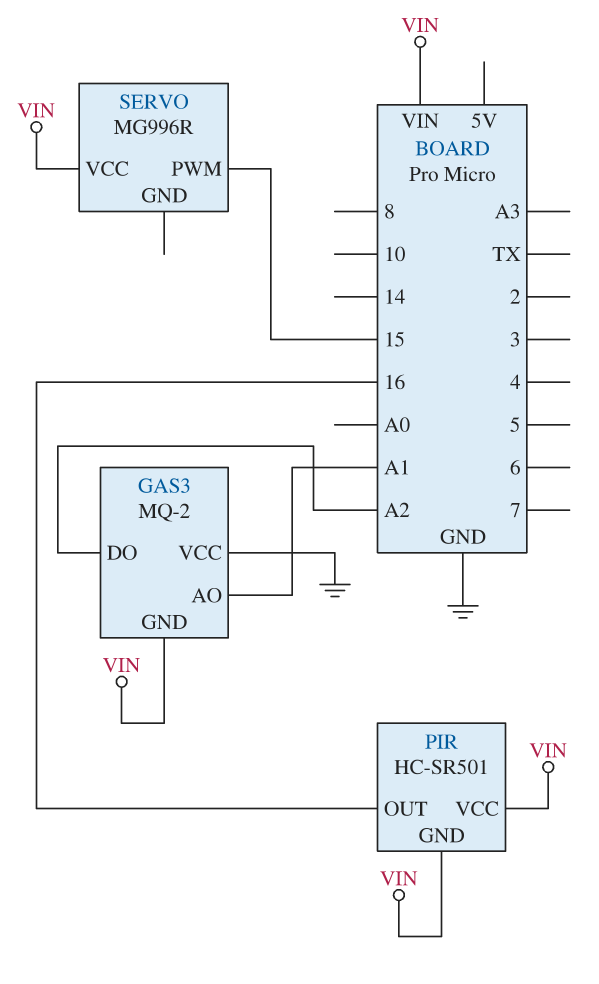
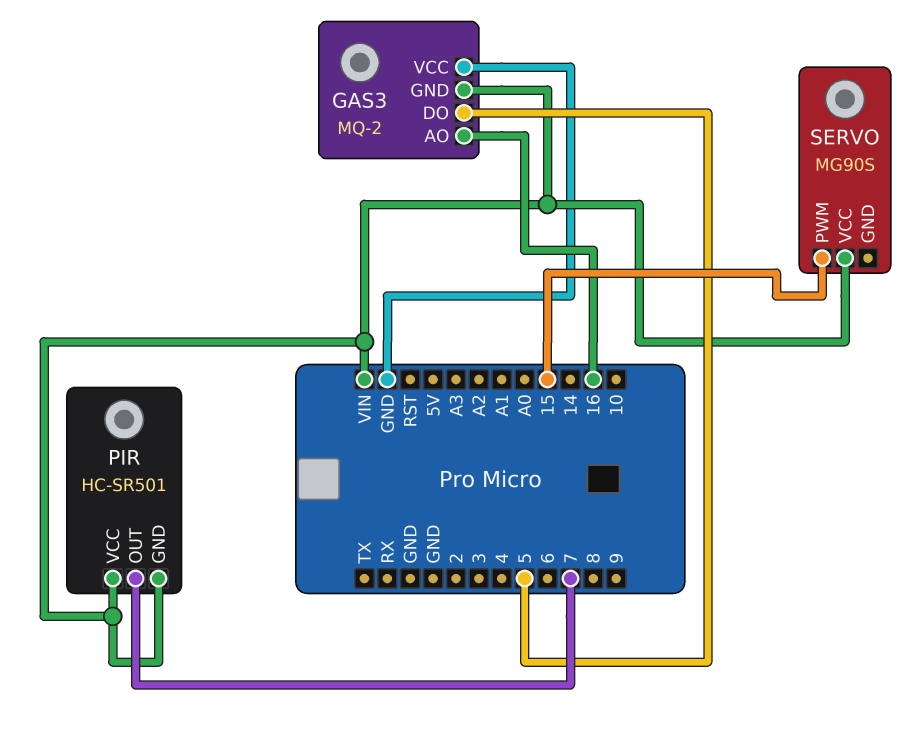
GAS3 pin AO: A1 -> 16
GAS3 pin DO: A2 -> 5
PIR pin OUT: 16 -> 7
SERVO: MG996R -> MG90S

